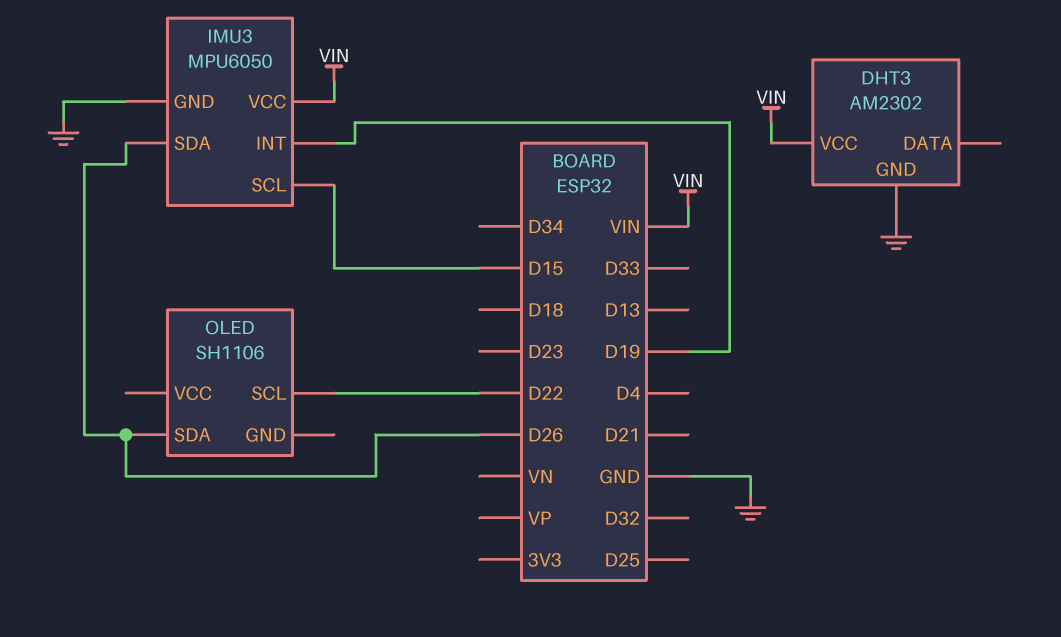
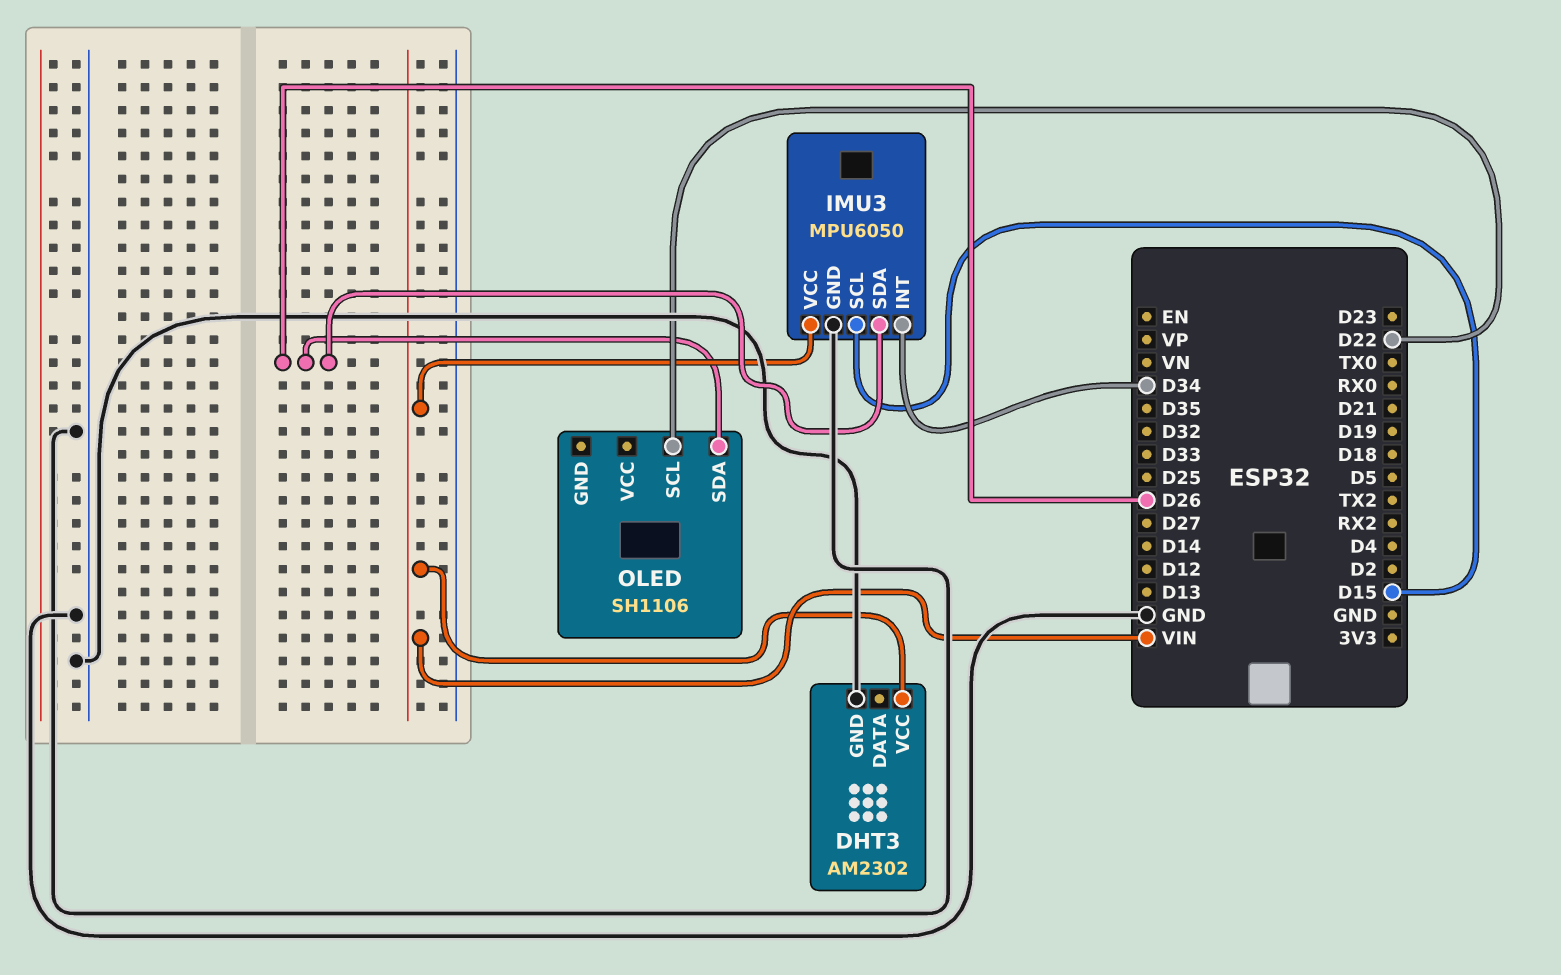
IMU3 pin INT: D19 -> D34

